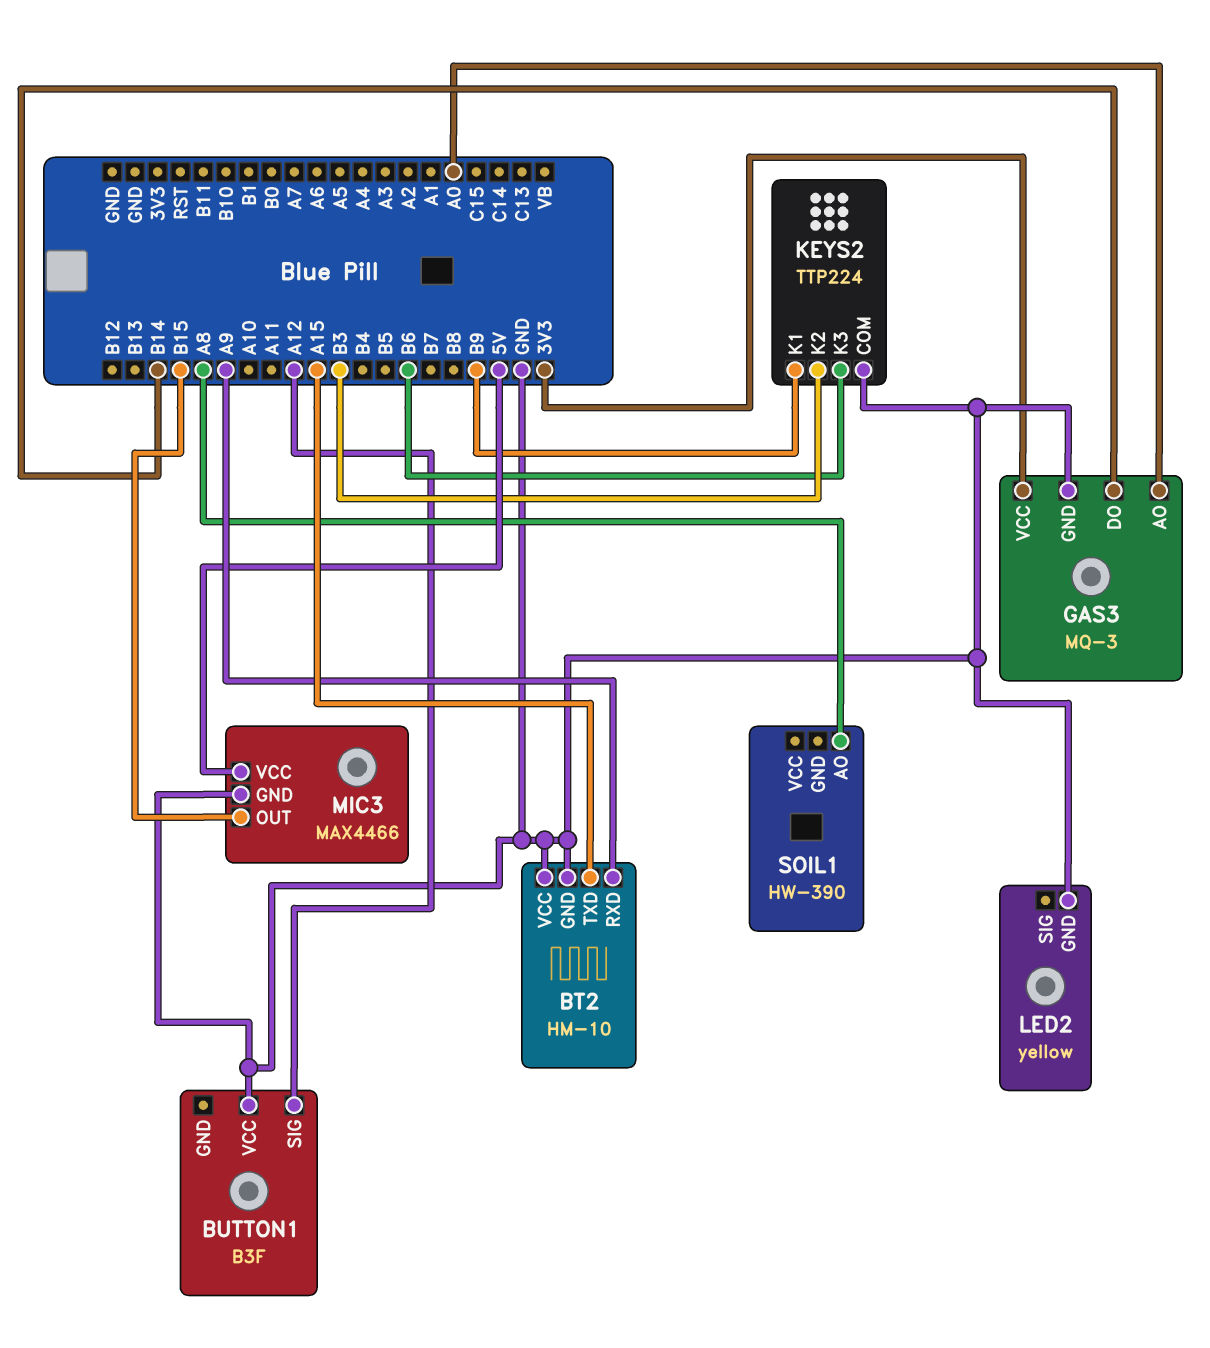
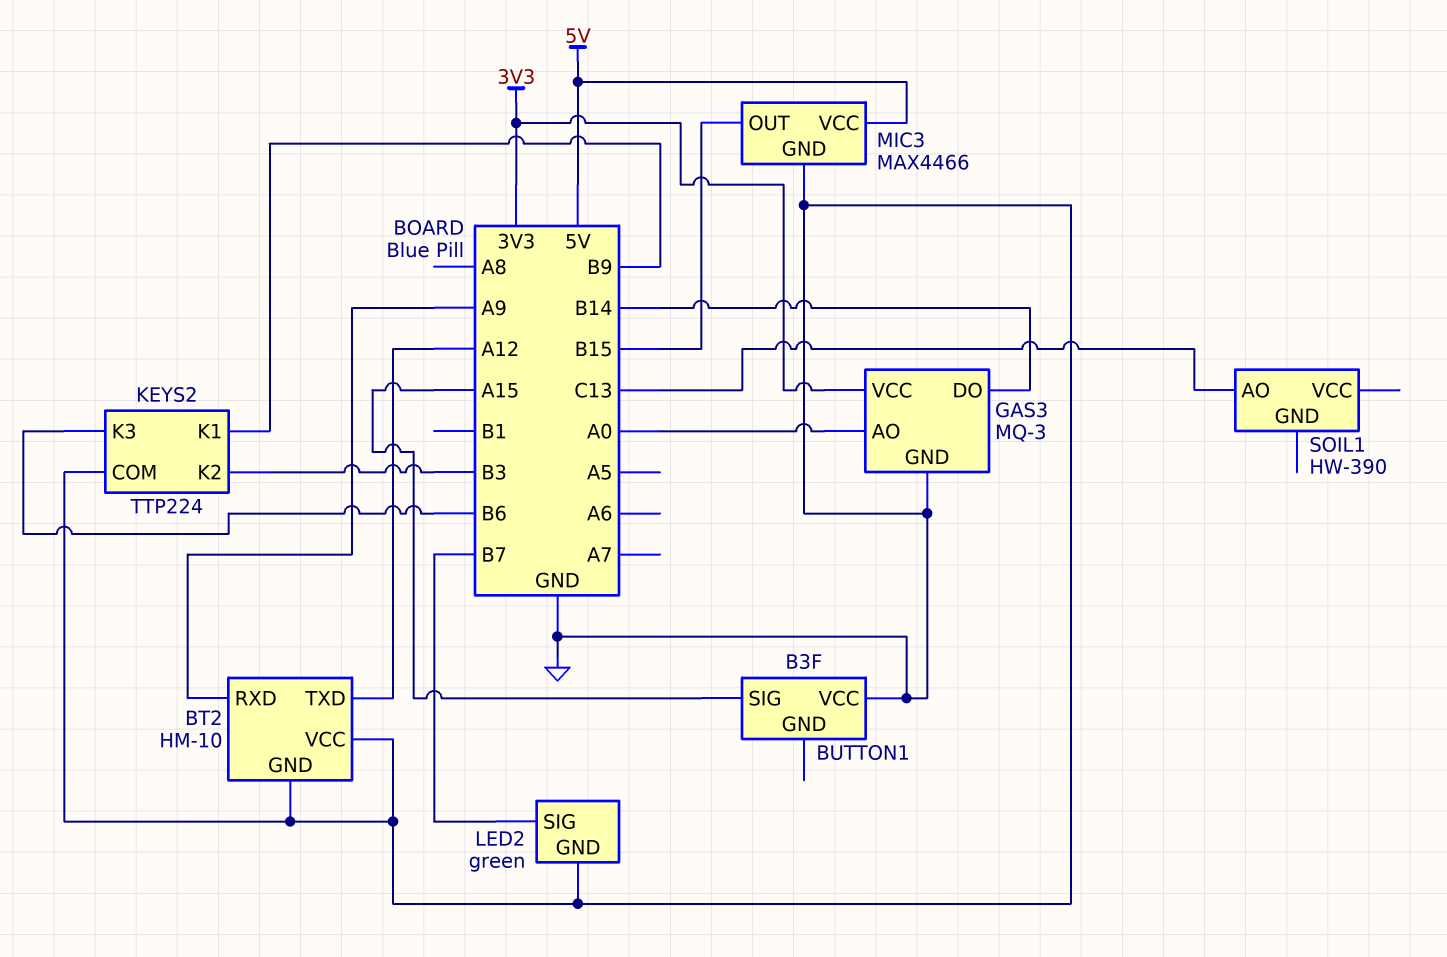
BT2 pin TXD: A15 -> A12
BUTTON1 pin SIG: A12 -> A15
LED2: yellow -> green
LED2 pin SIG: none -> B7
SOIL1 pin AO: A8 -> C13

